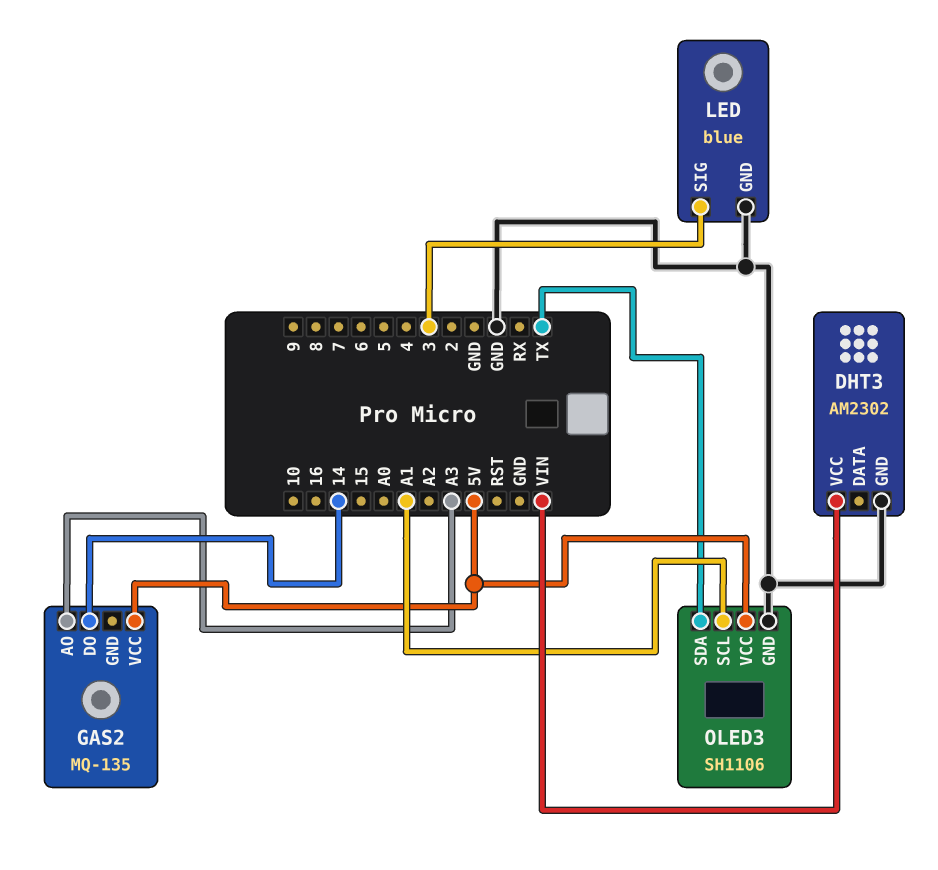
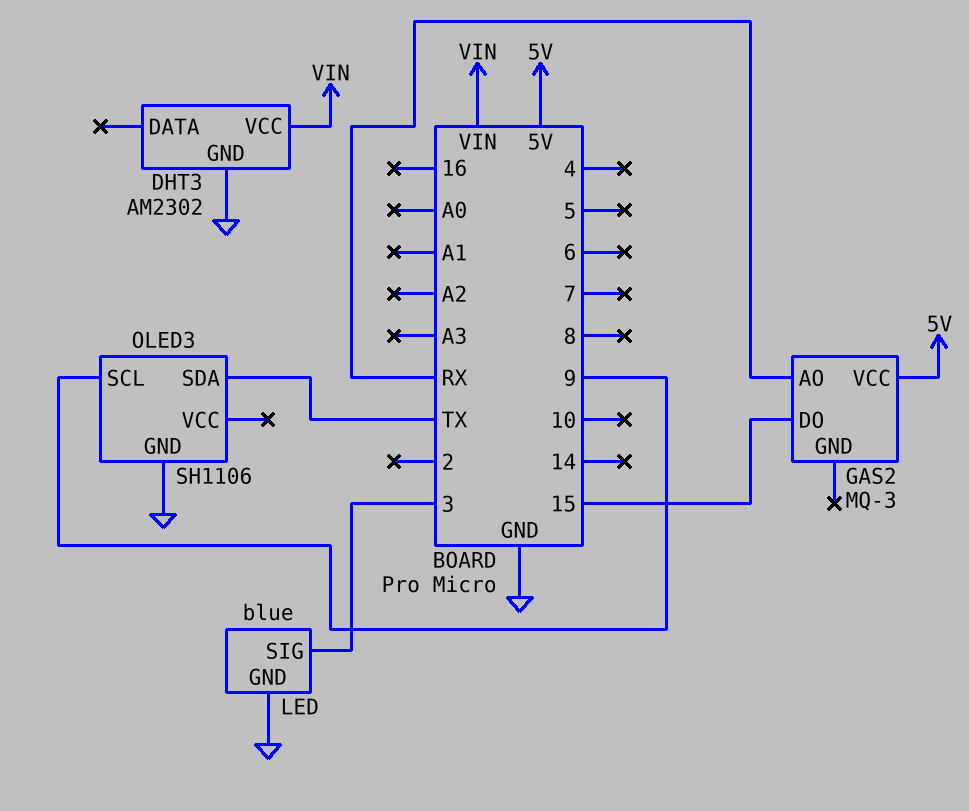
GAS2: MQ-135 -> MQ-3
GAS2 pin AO: A3 -> RX
GAS2 pin DO: 14 -> 15
OLED3 pin SCL: A1 -> 9
OLED3 pin VCC: 5V -> none

